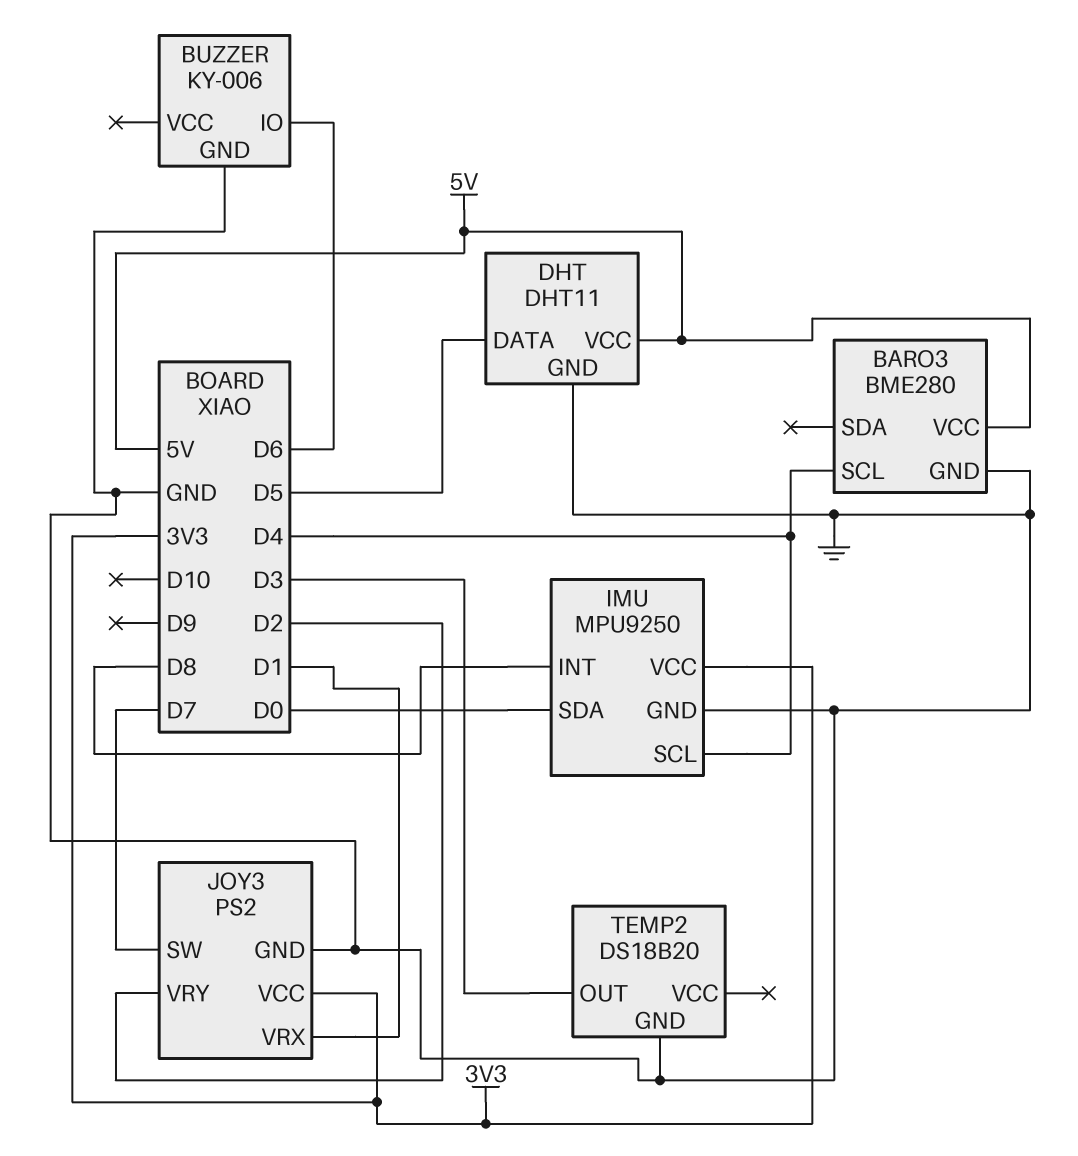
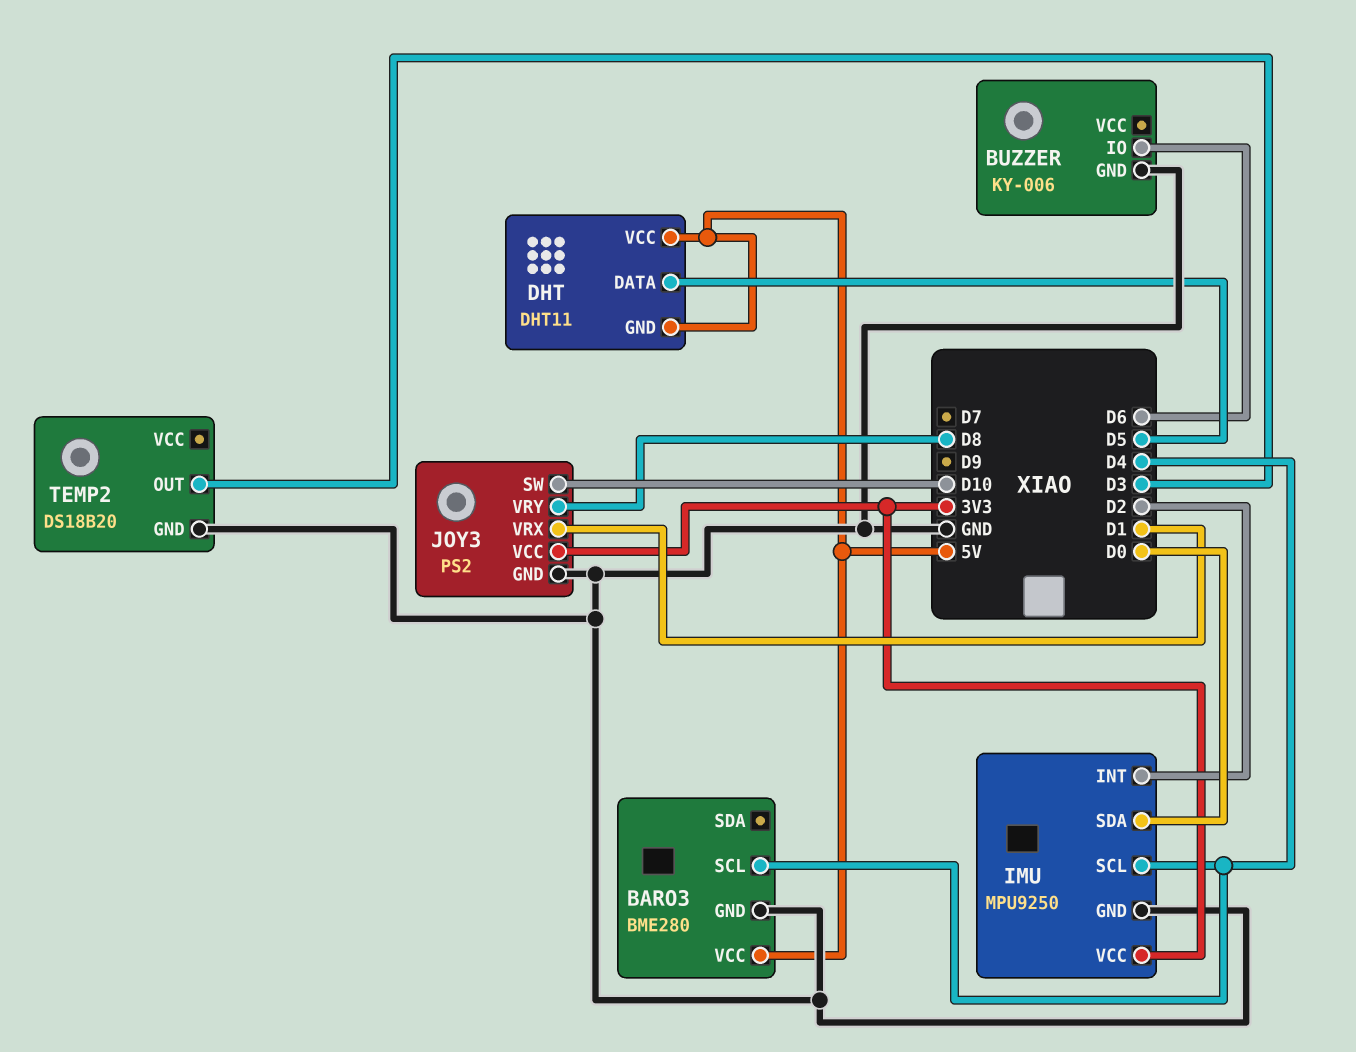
DHT pin GND: GND -> 5V
IMU pin INT: D8 -> D2
JOY3 pin SW: D7 -> D10
JOY3 pin VRY: D2 -> D8

